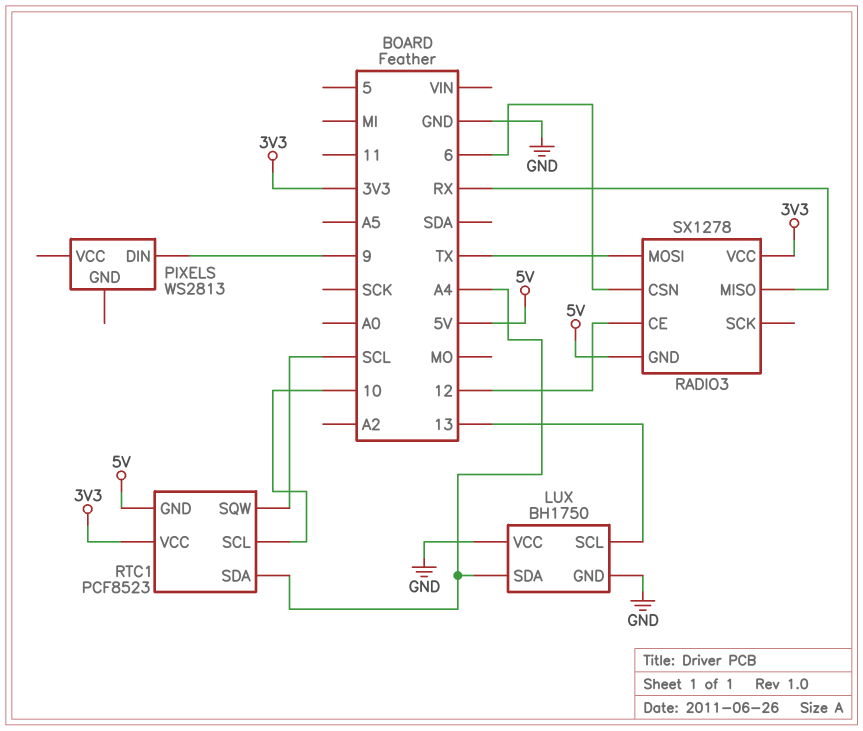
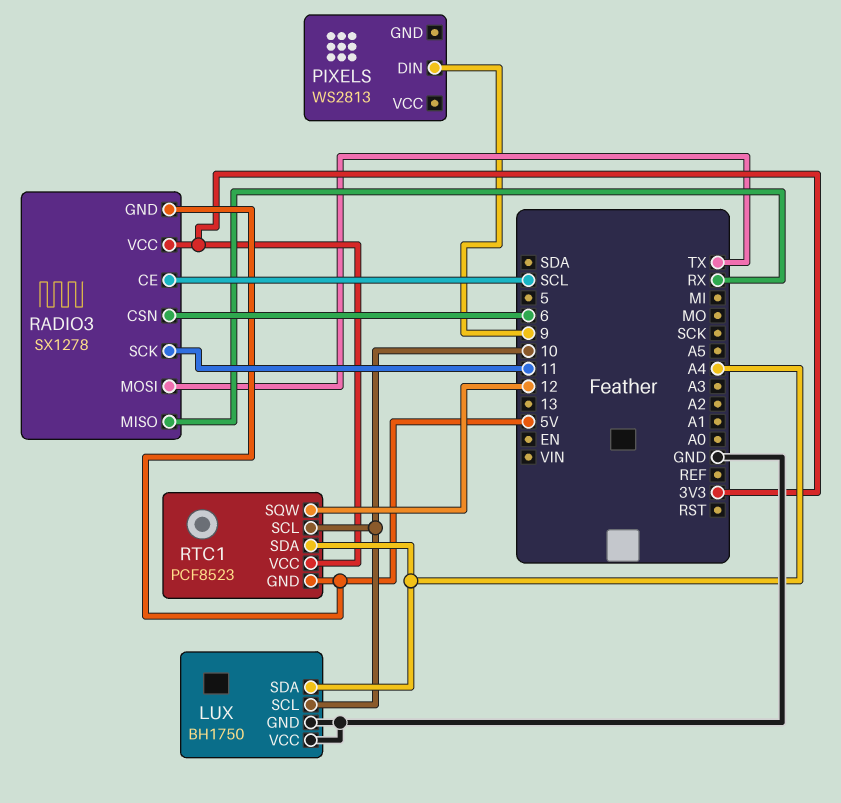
LUX pin SCL: 13 -> 10
RADIO3 pin CE: 12 -> SCL
RADIO3 pin SCK: none -> 11
RTC1 pin SQW: SCL -> 12

